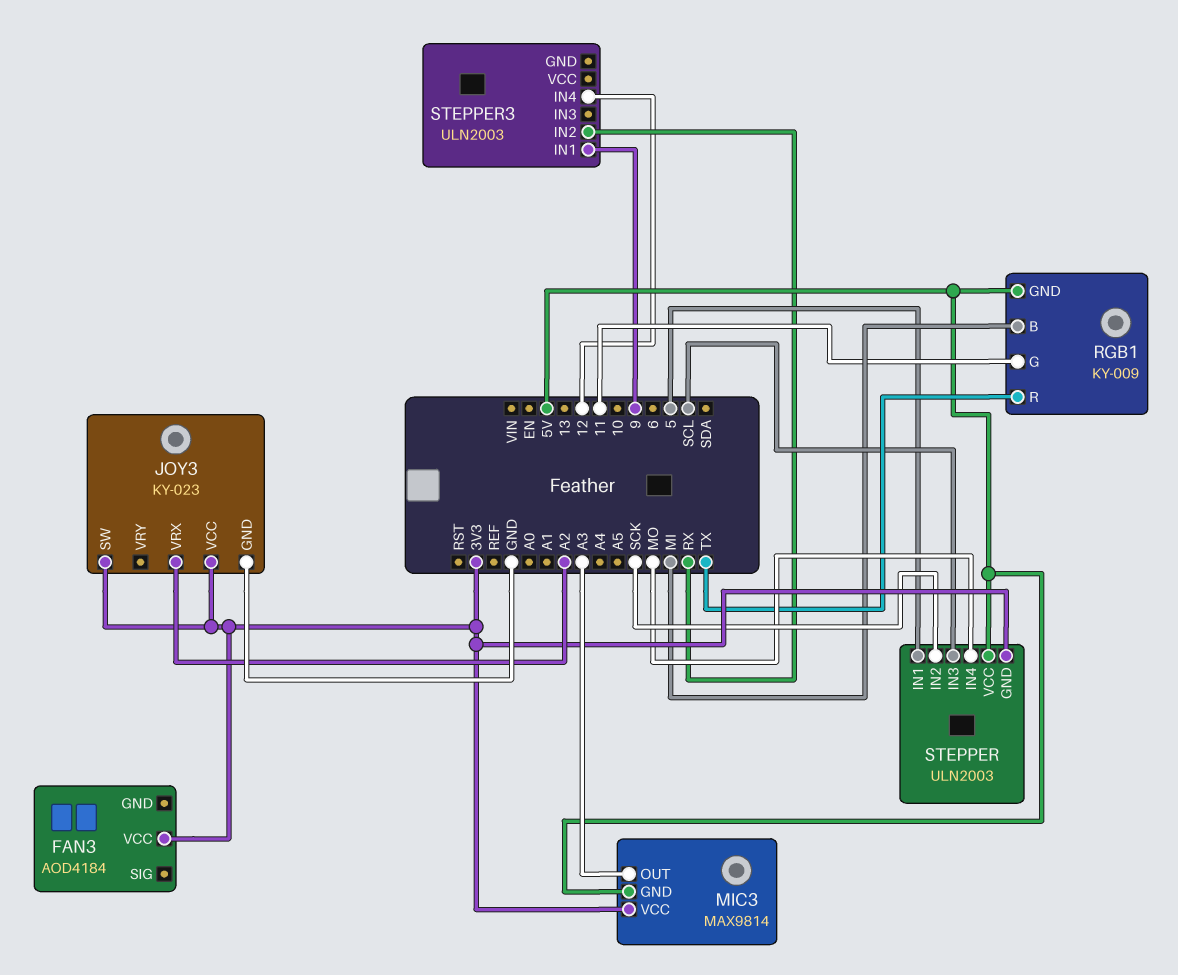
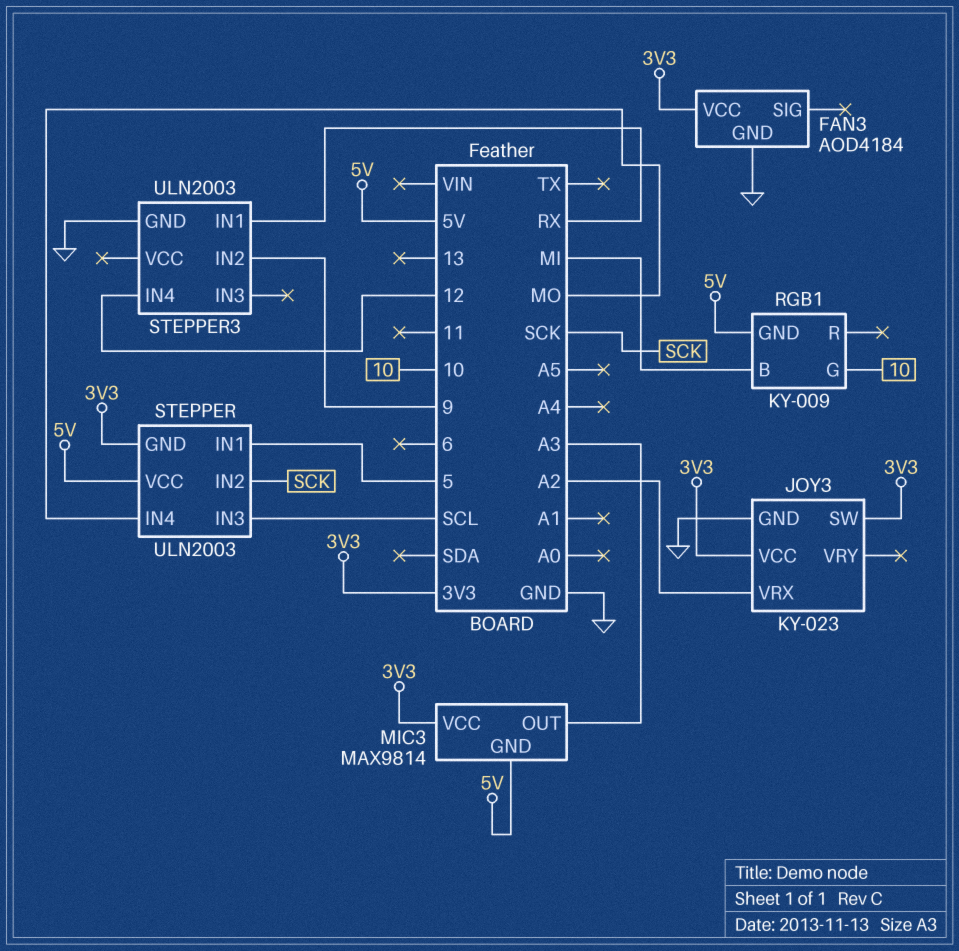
FAN3 pin GND: none -> GND
RGB1 pin G: 11 -> 10
RGB1 pin R: TX -> none
STEPPER3 pin GND: none -> GND
STEPPER3 pin IN1: 9 -> RX
STEPPER3 pin IN2: RX -> 9

